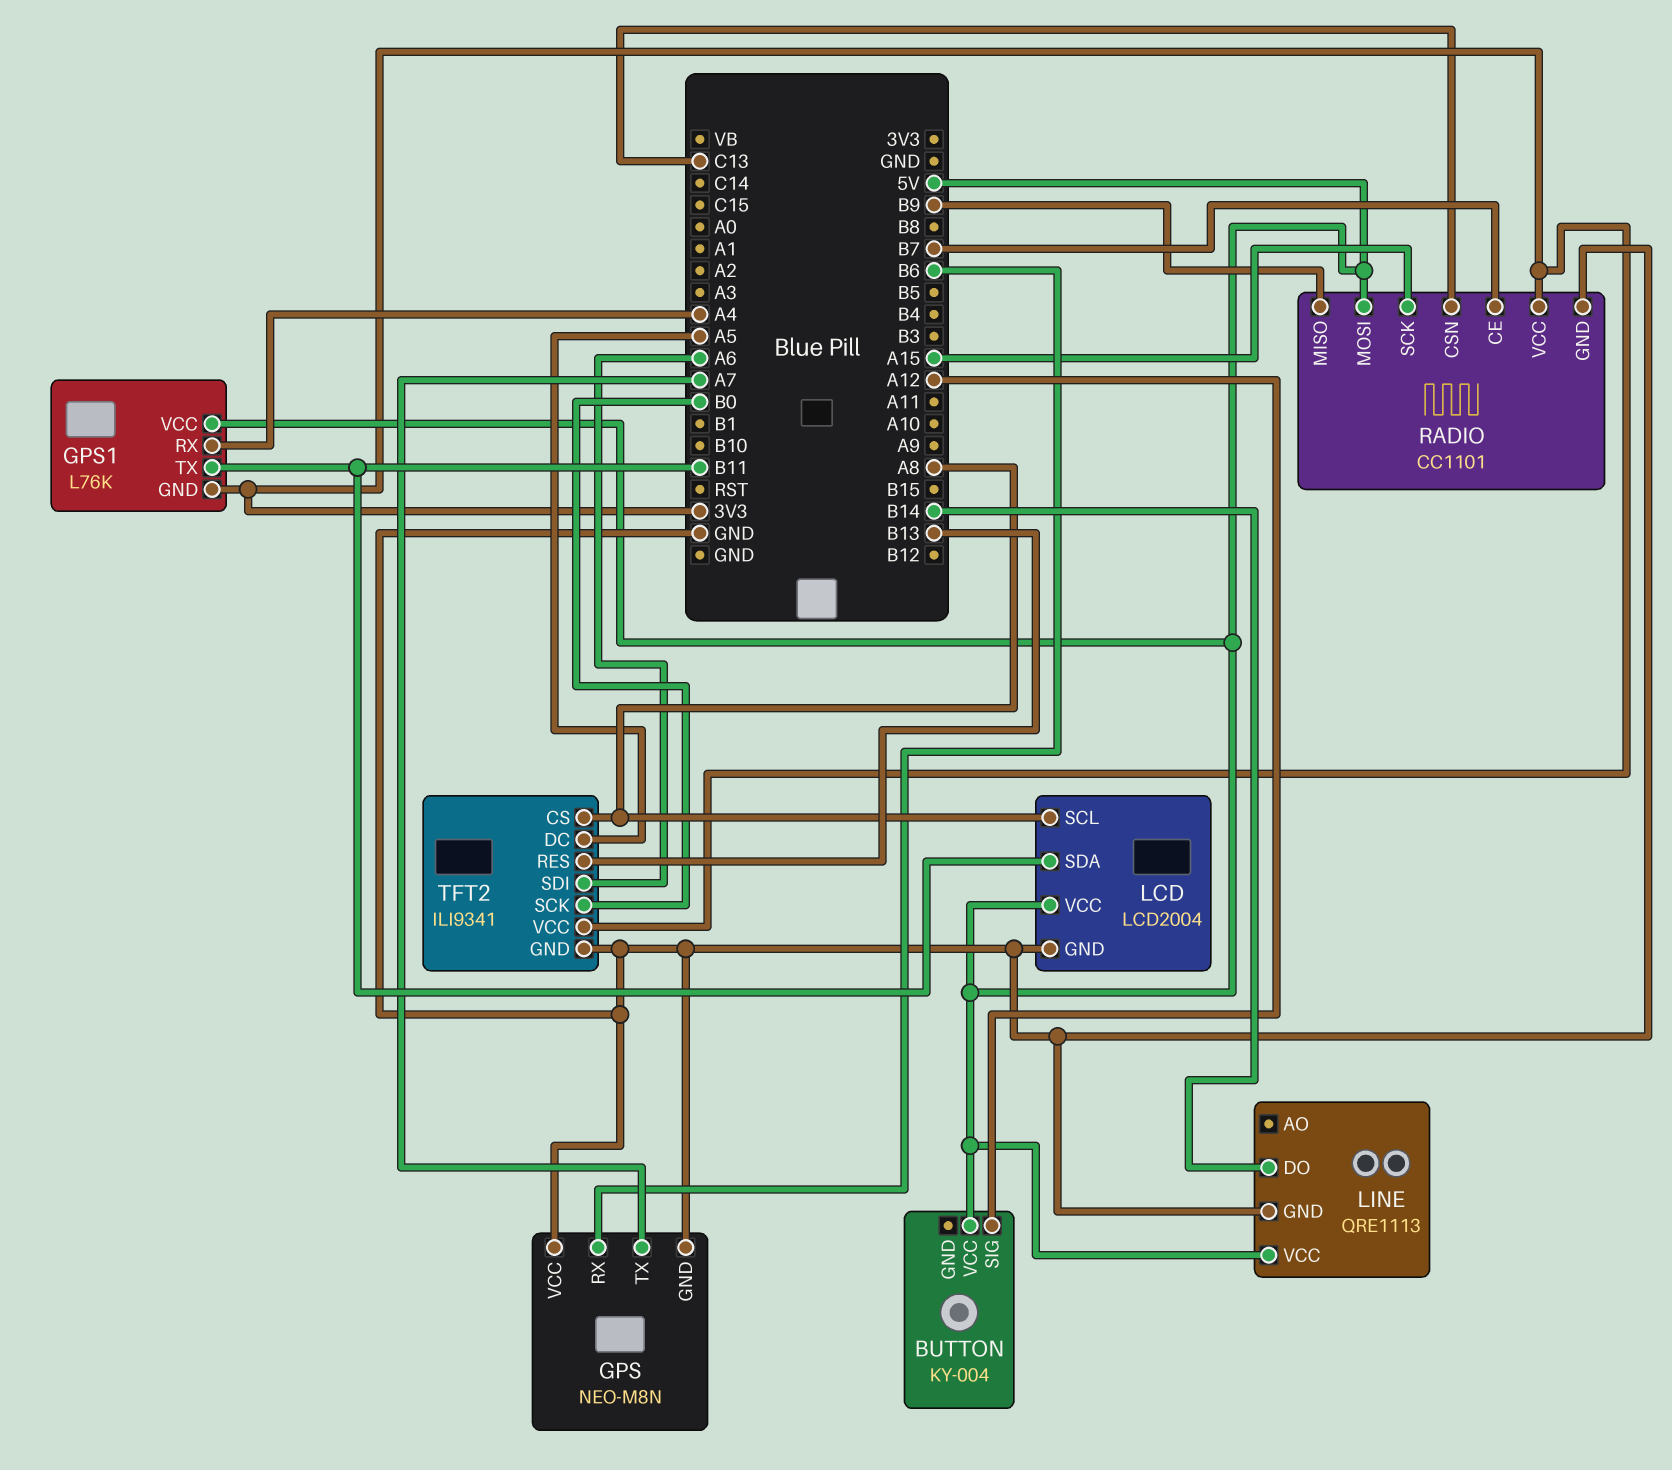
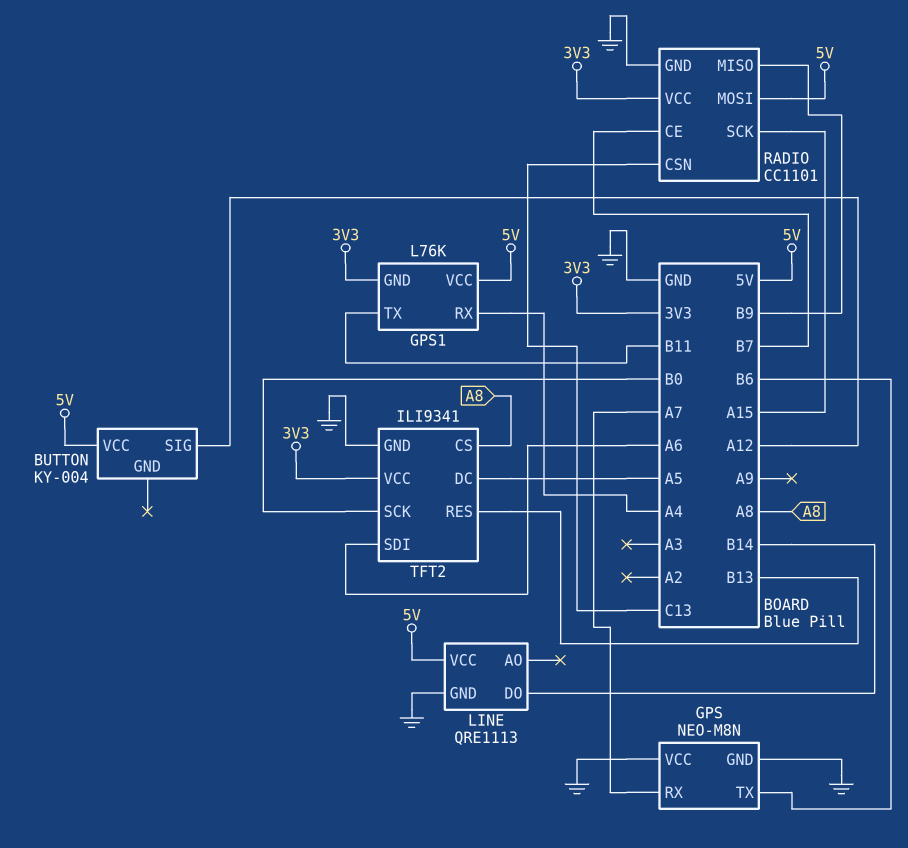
GPS pin RX: B6 -> A7
GPS pin TX: A7 -> B6
LCD: LCD2004 -> none
LCD pin GND: GND -> none
LCD pin SCL: A8 -> none
LCD pin SDA: B11 -> none
LCD pin VCC: 5V -> none

